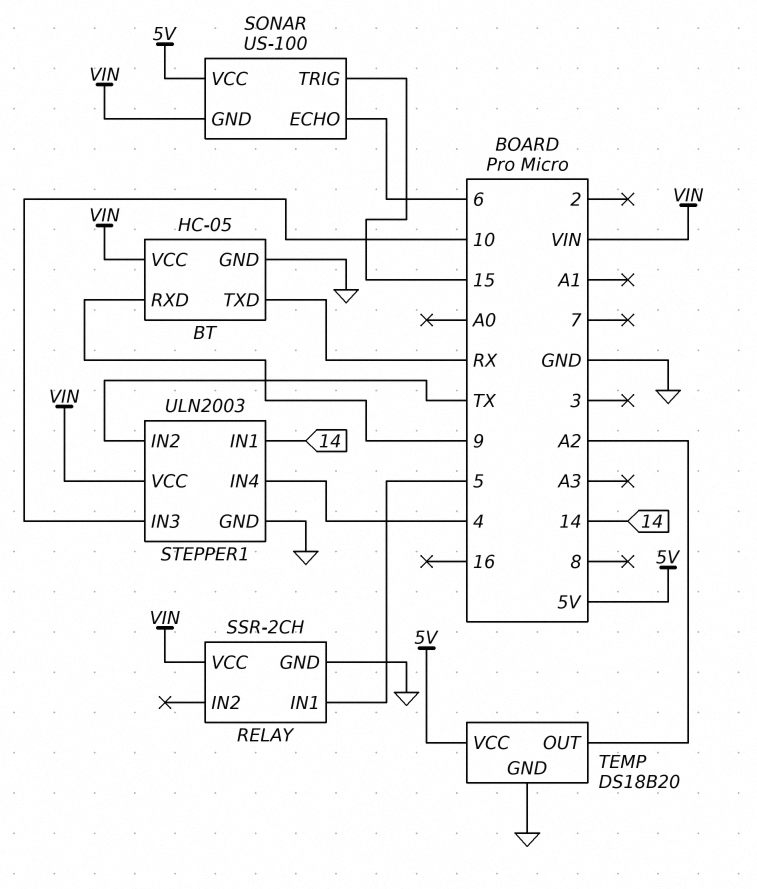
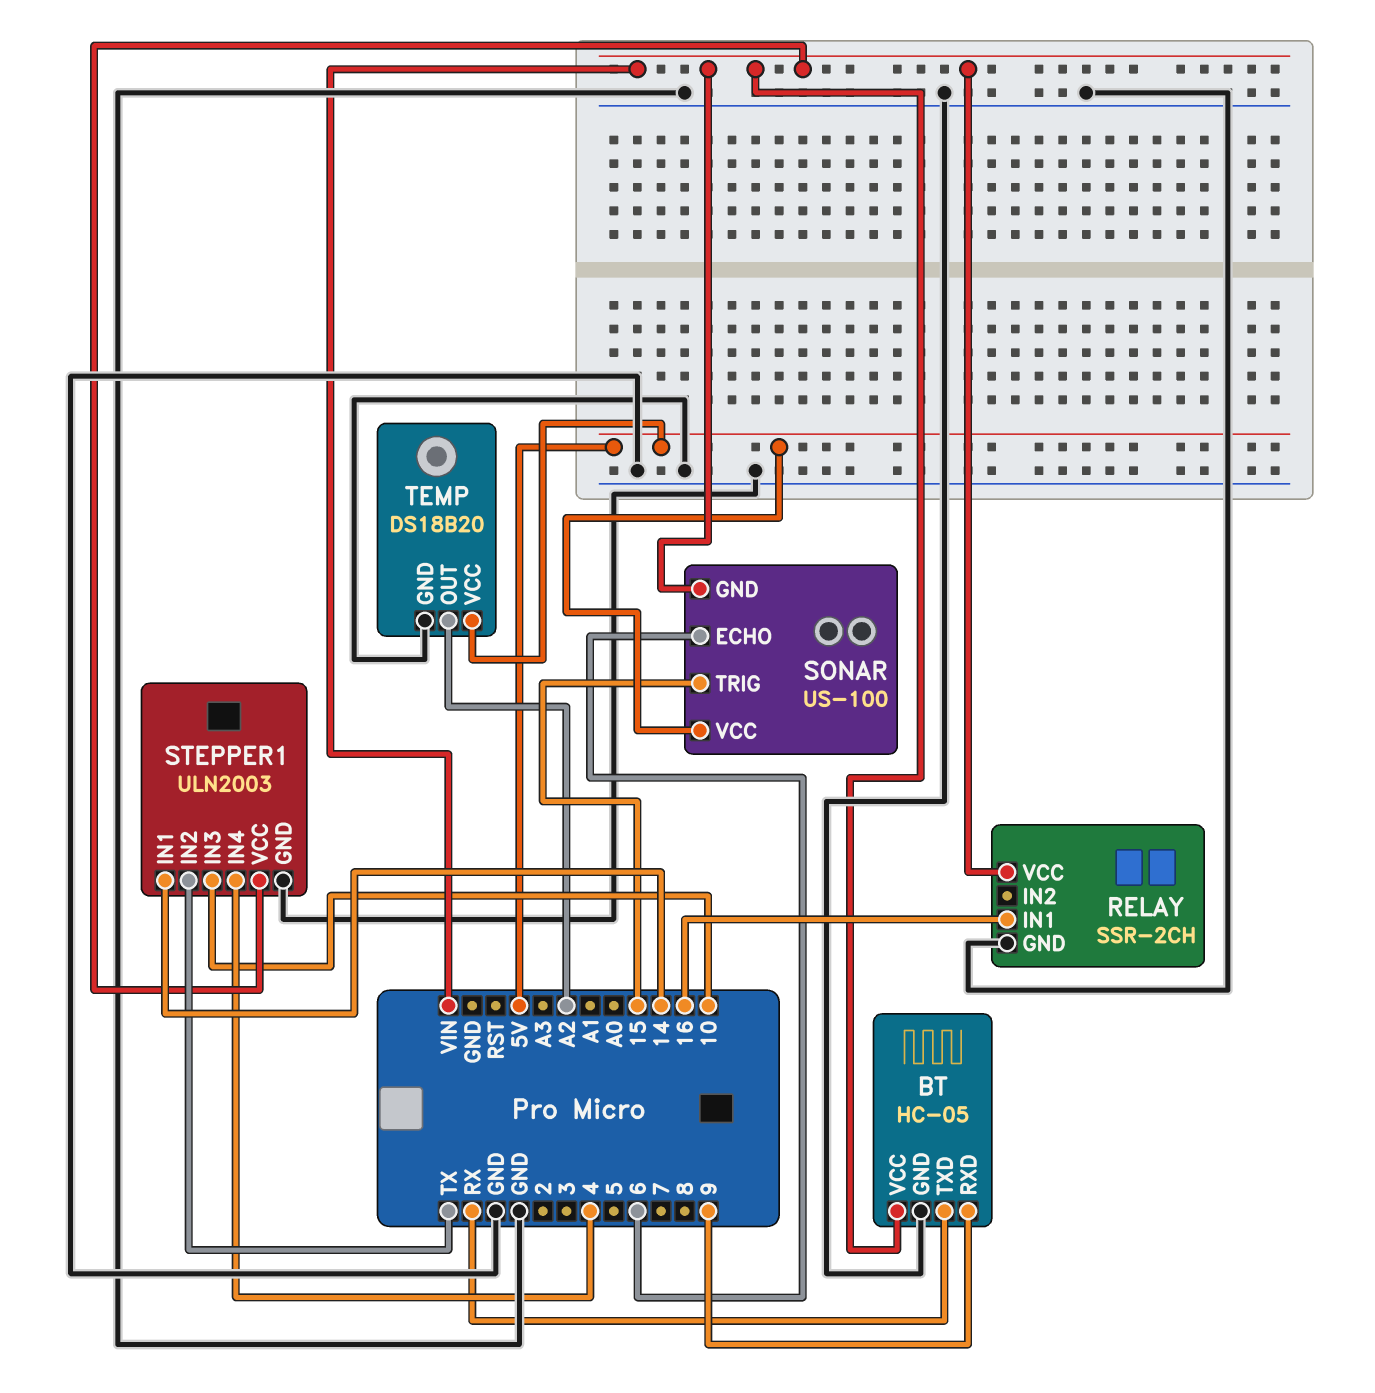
RELAY pin IN1: 5 -> 16

